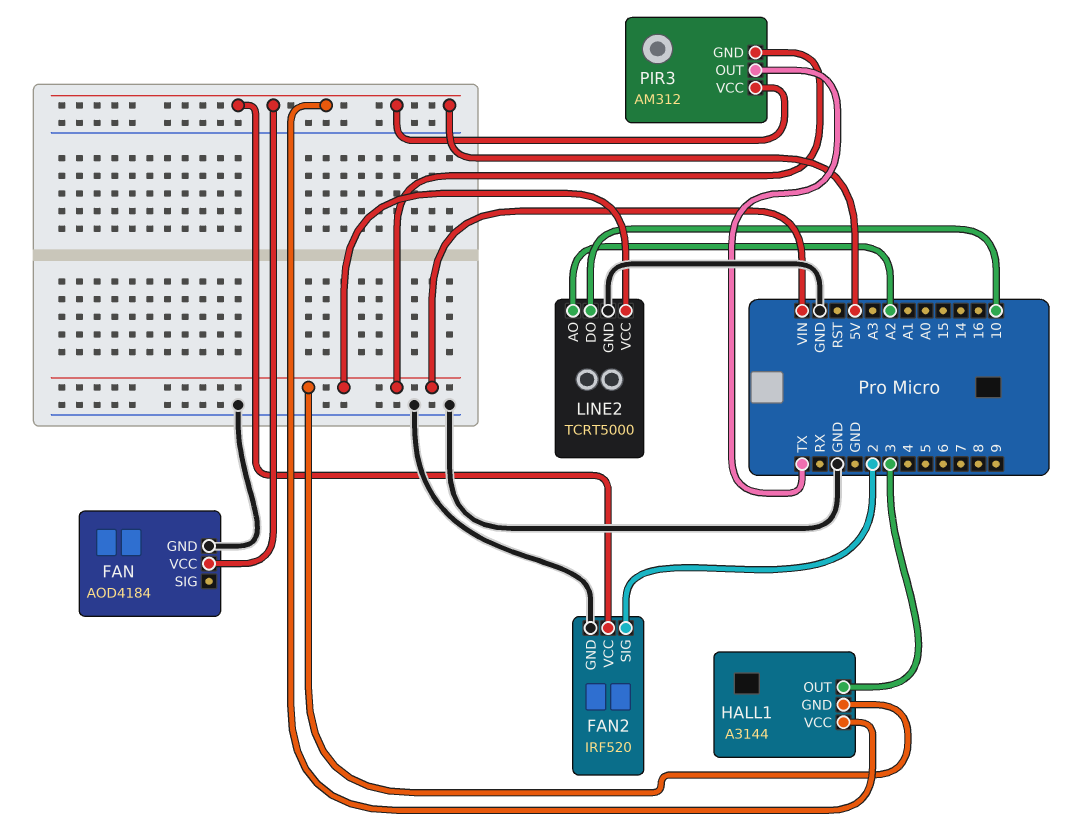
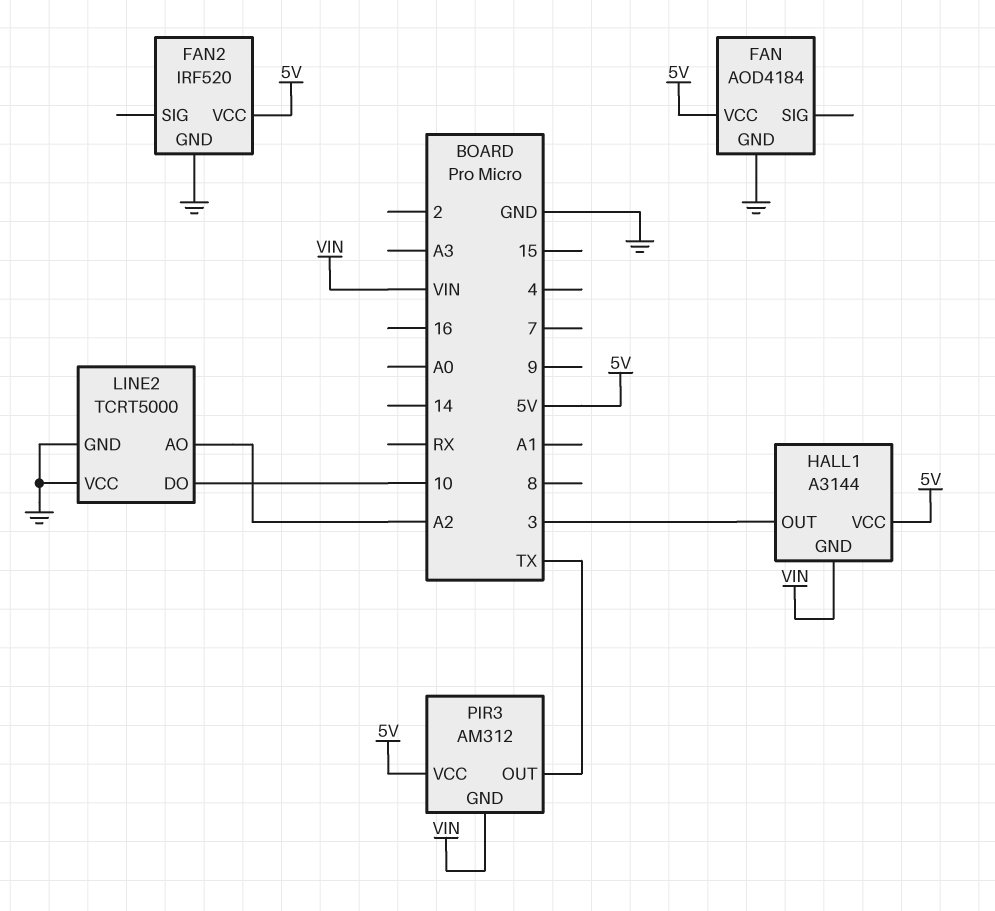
FAN2 pin SIG: 2 -> none
LINE2 pin VCC: VIN -> GND

